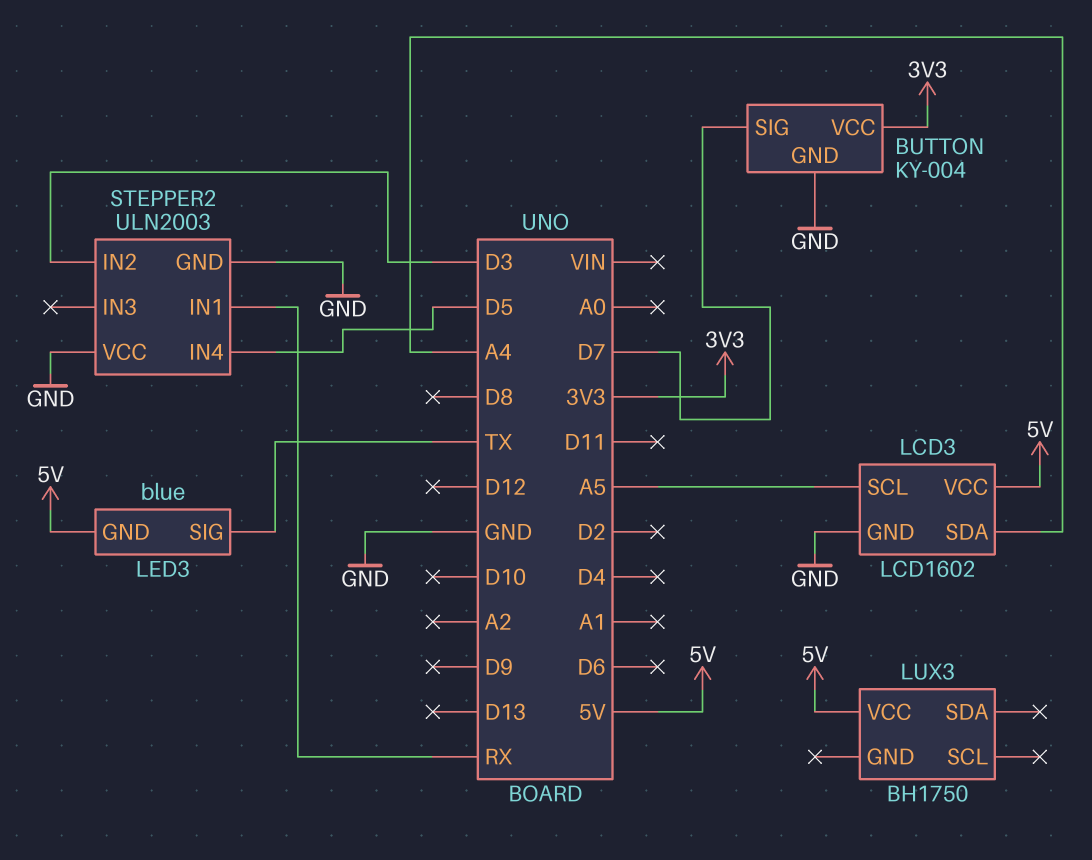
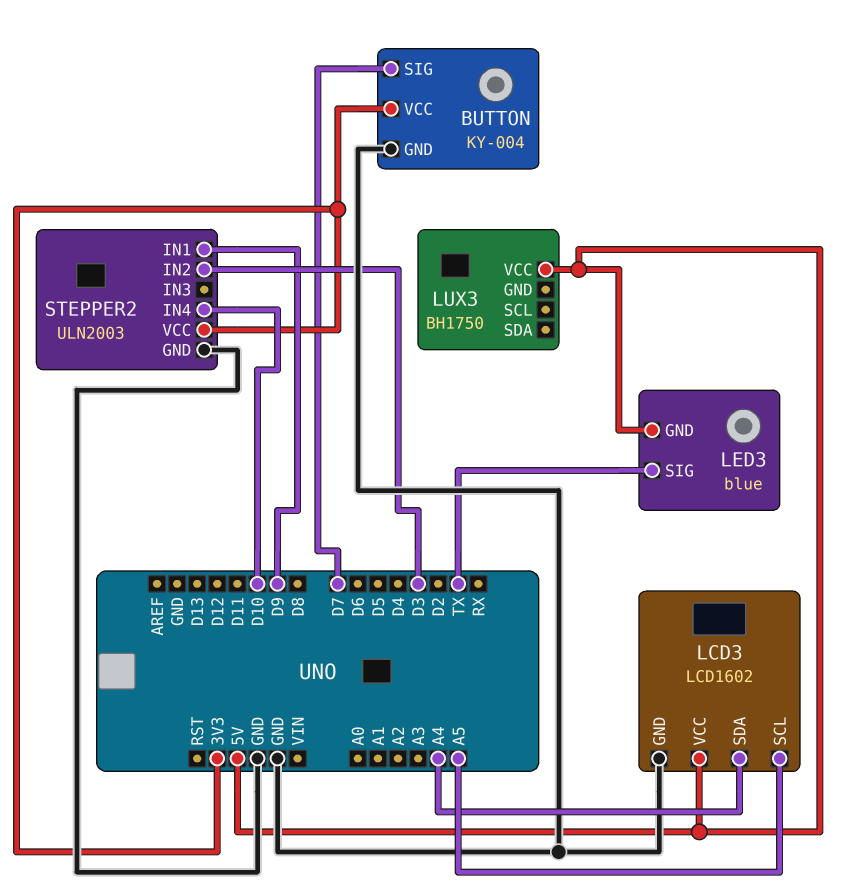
STEPPER2 pin IN1: RX -> D9
STEPPER2 pin IN4: D5 -> D10
STEPPER2 pin VCC: GND -> 3V3

